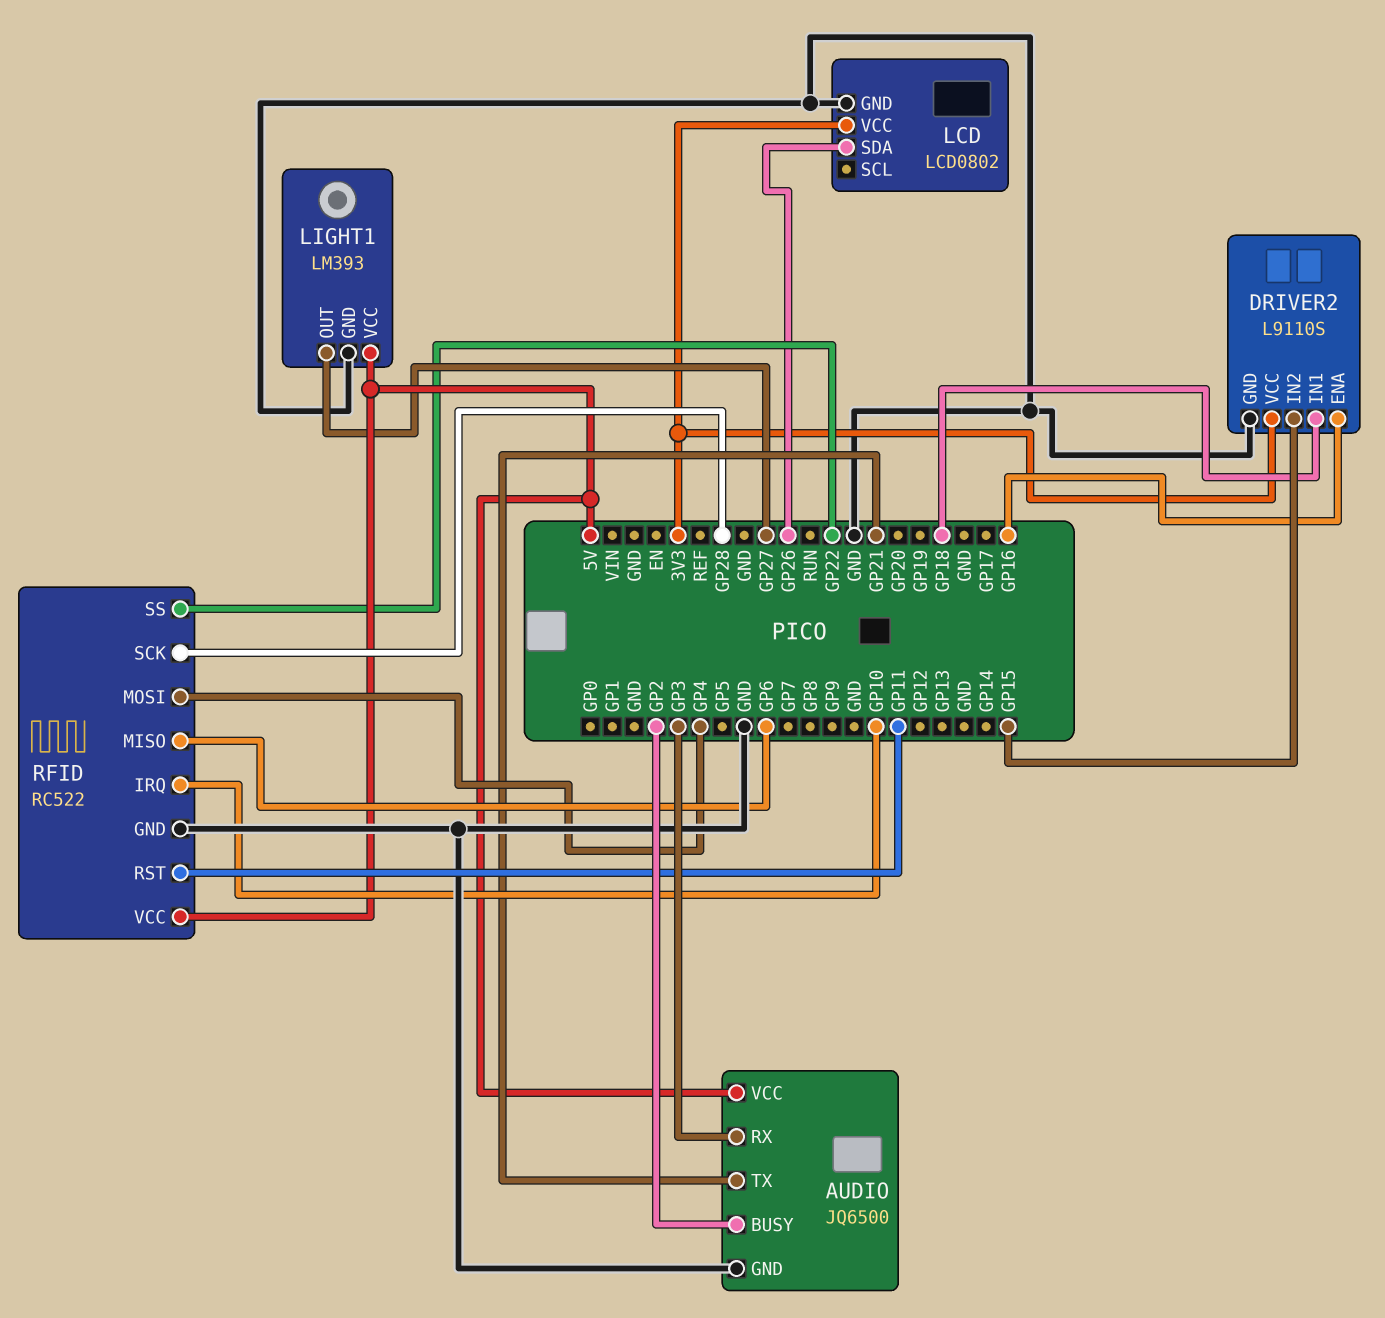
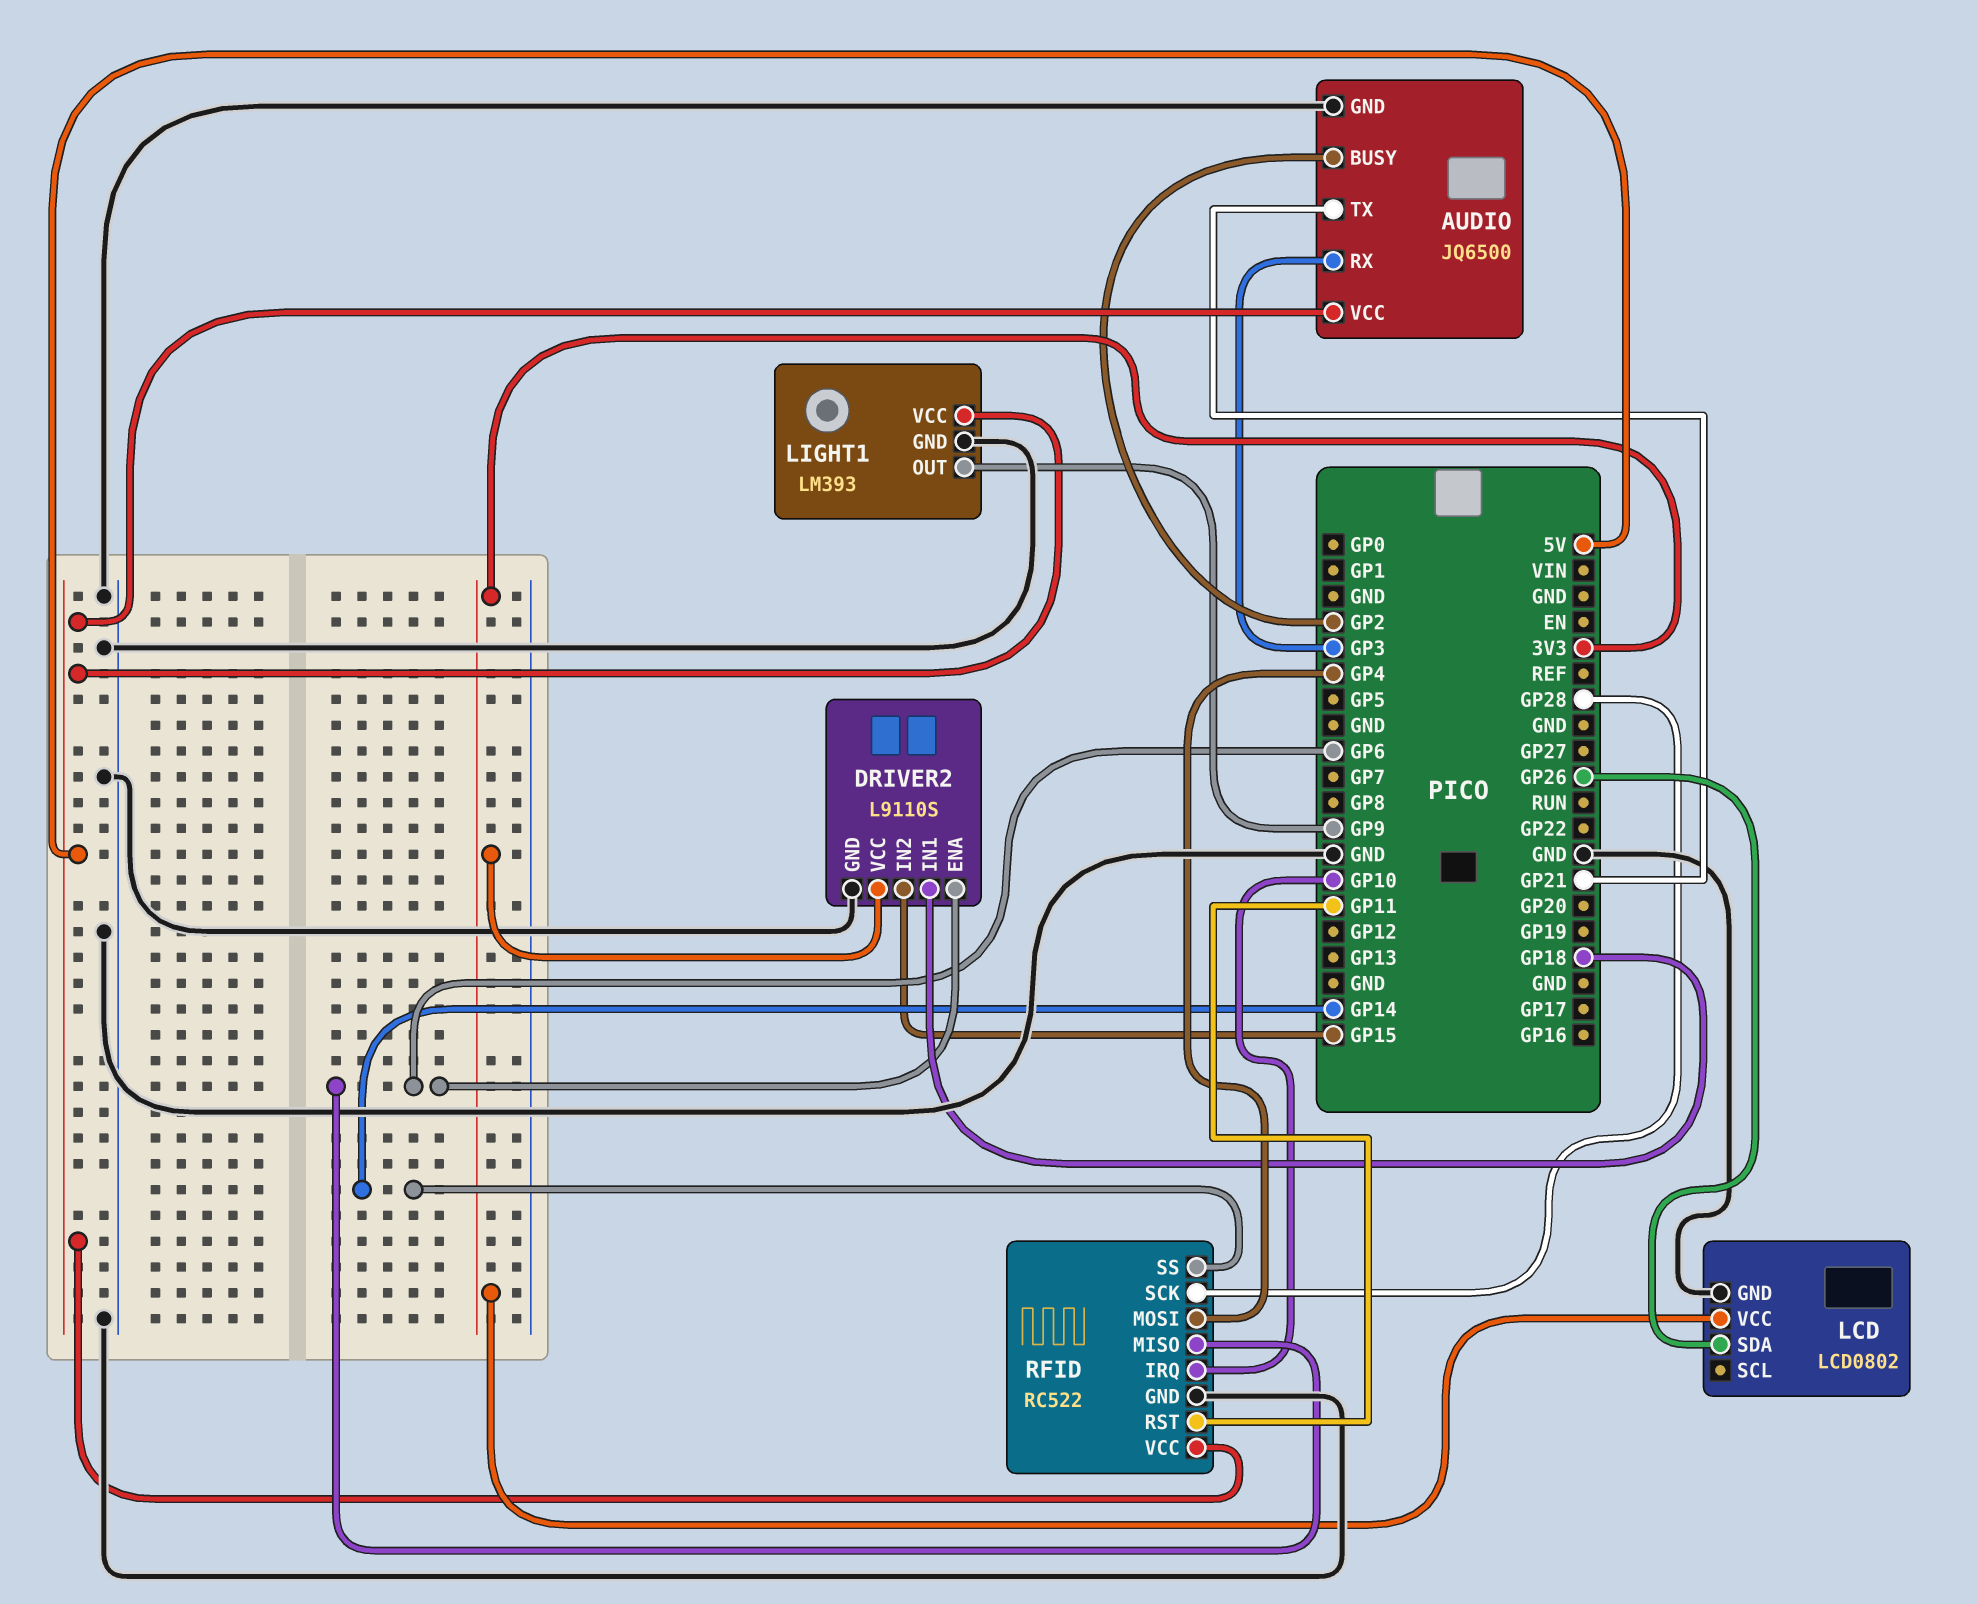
DRIVER2 pin ENA: GP16 -> GP6
LIGHT1 pin OUT: GP27 -> GP9
RFID pin SS: GP22 -> GP14

